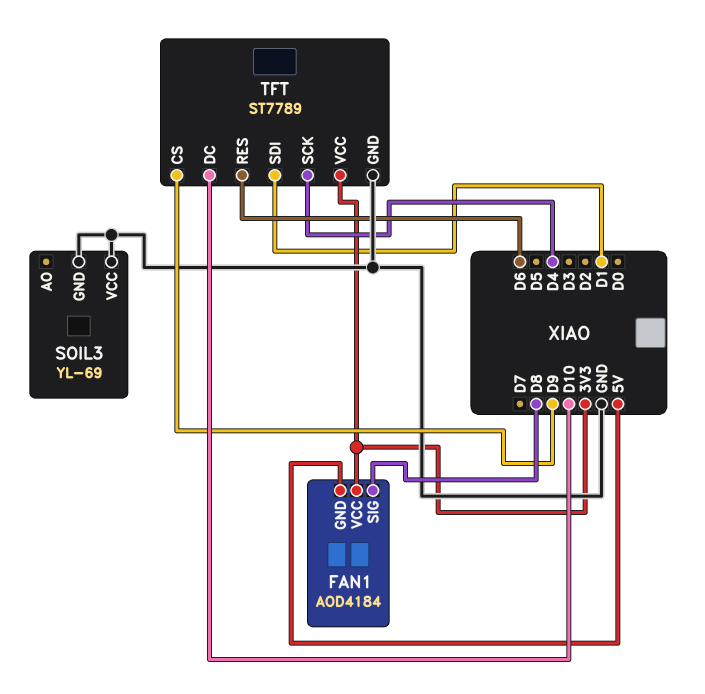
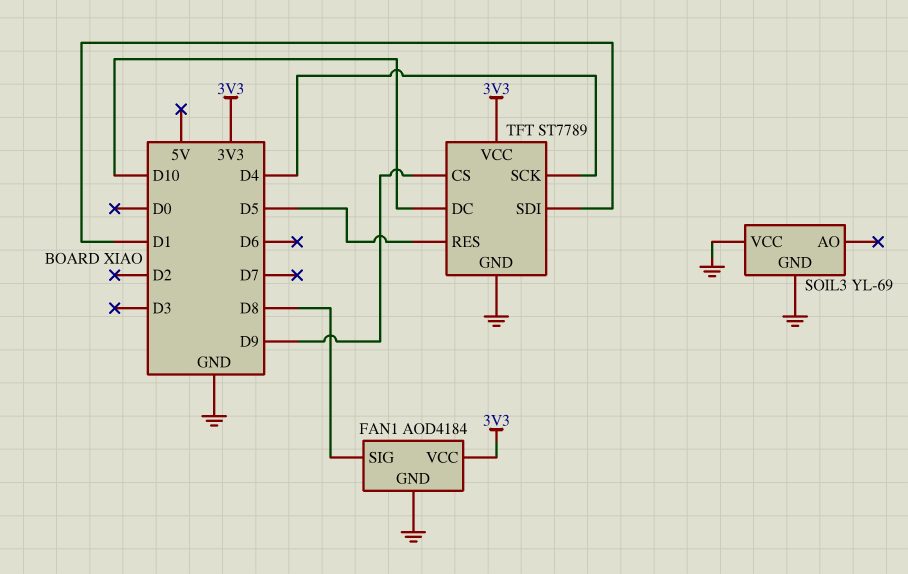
FAN1 pin GND: 5V -> GND
TFT pin RES: D6 -> D5

